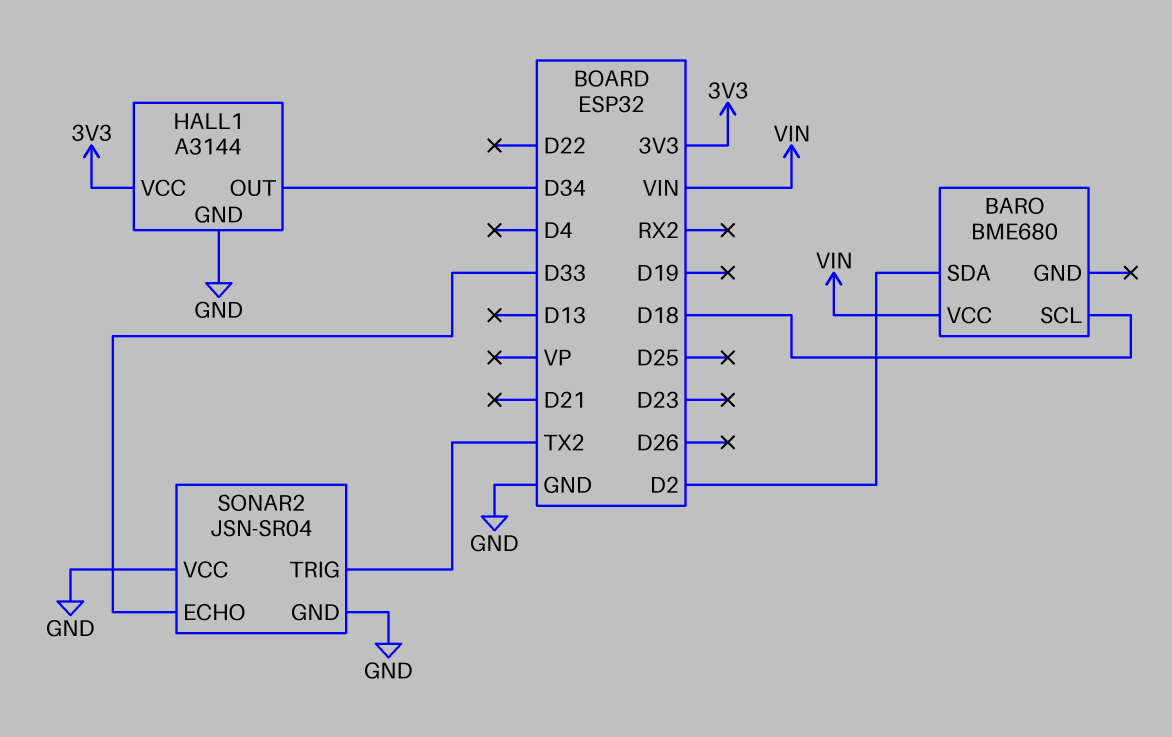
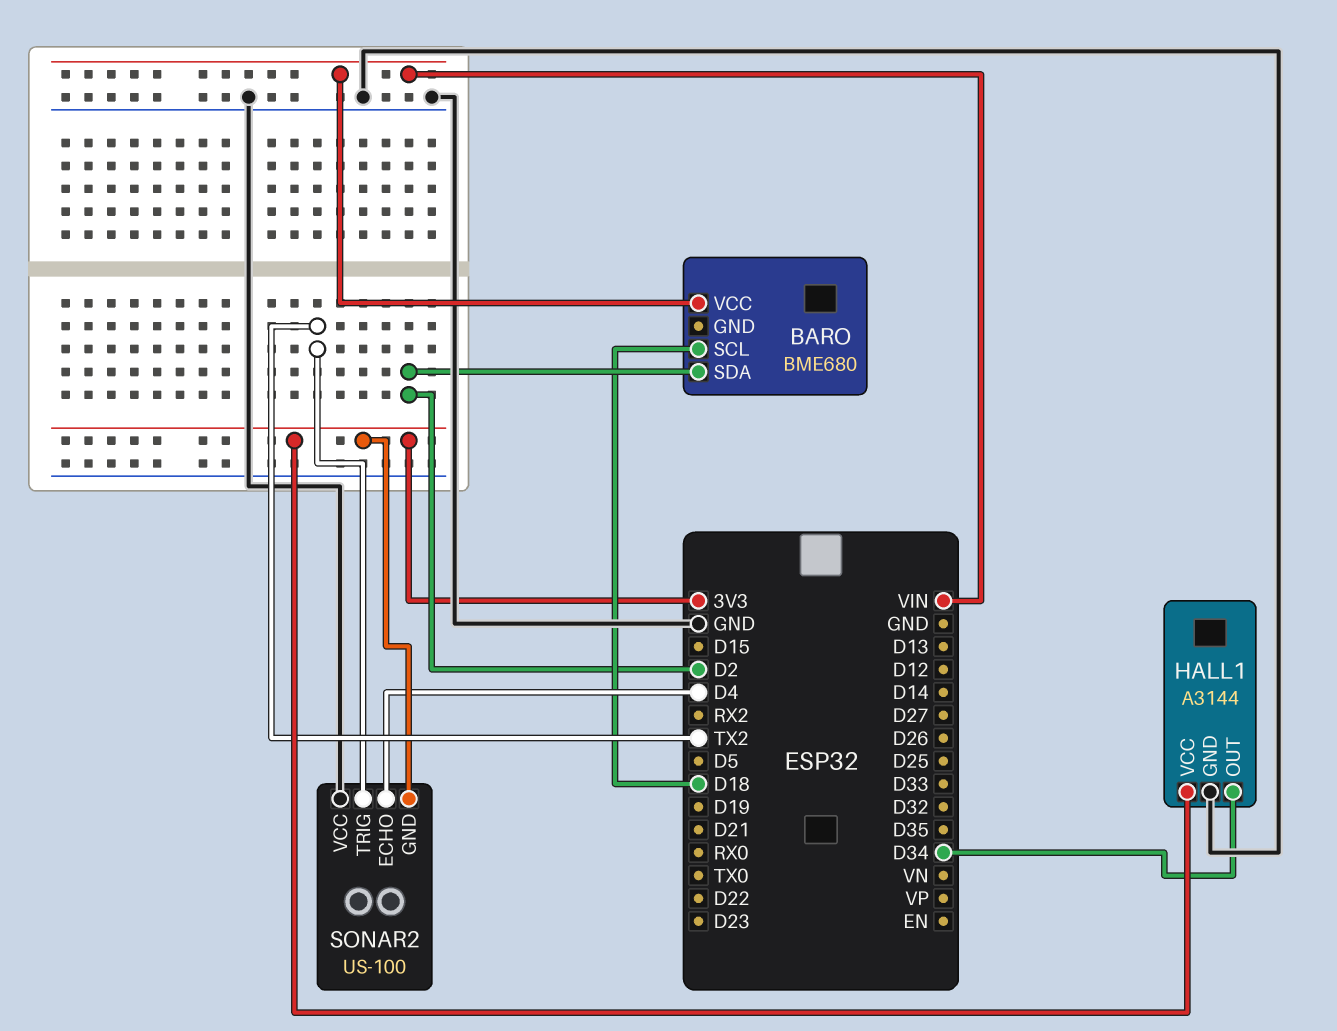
SONAR2: JSN-SR04 -> US-100
SONAR2 pin ECHO: D33 -> D4
SONAR2 pin GND: GND -> 3V3

